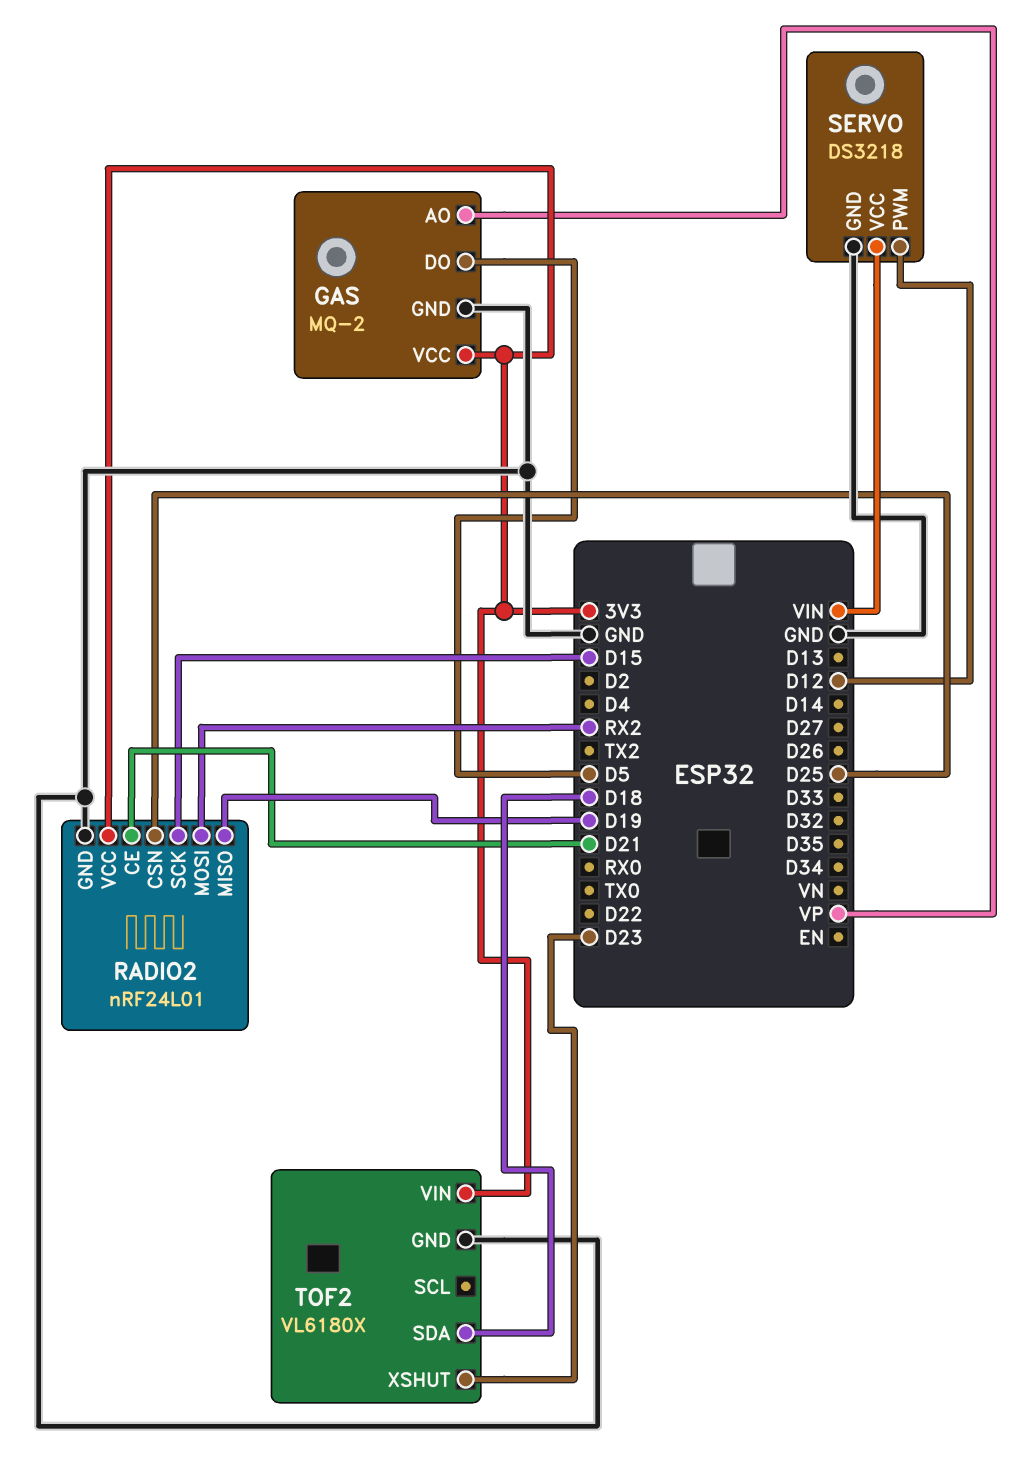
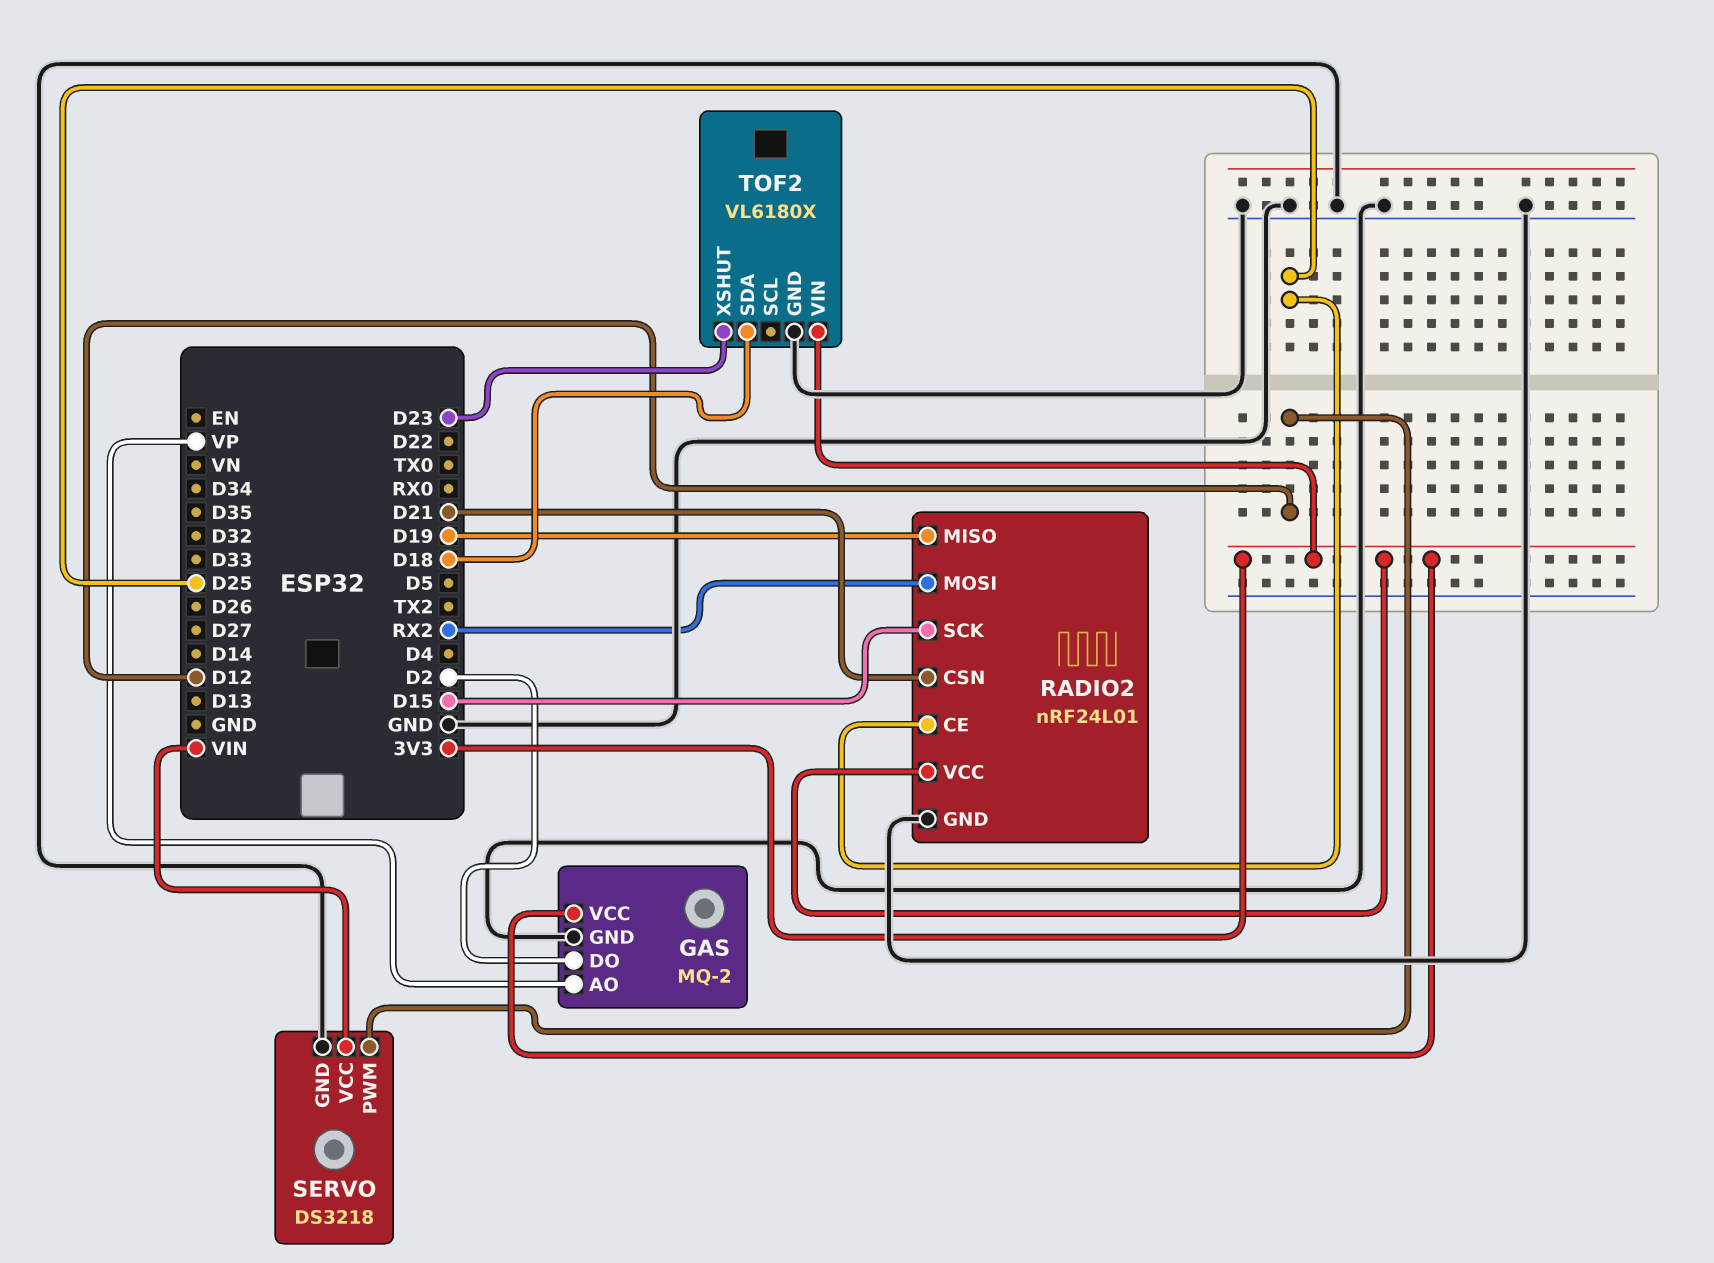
GAS pin DO: D5 -> D2
RADIO2 pin CE: D21 -> D25
RADIO2 pin CSN: D25 -> D21

